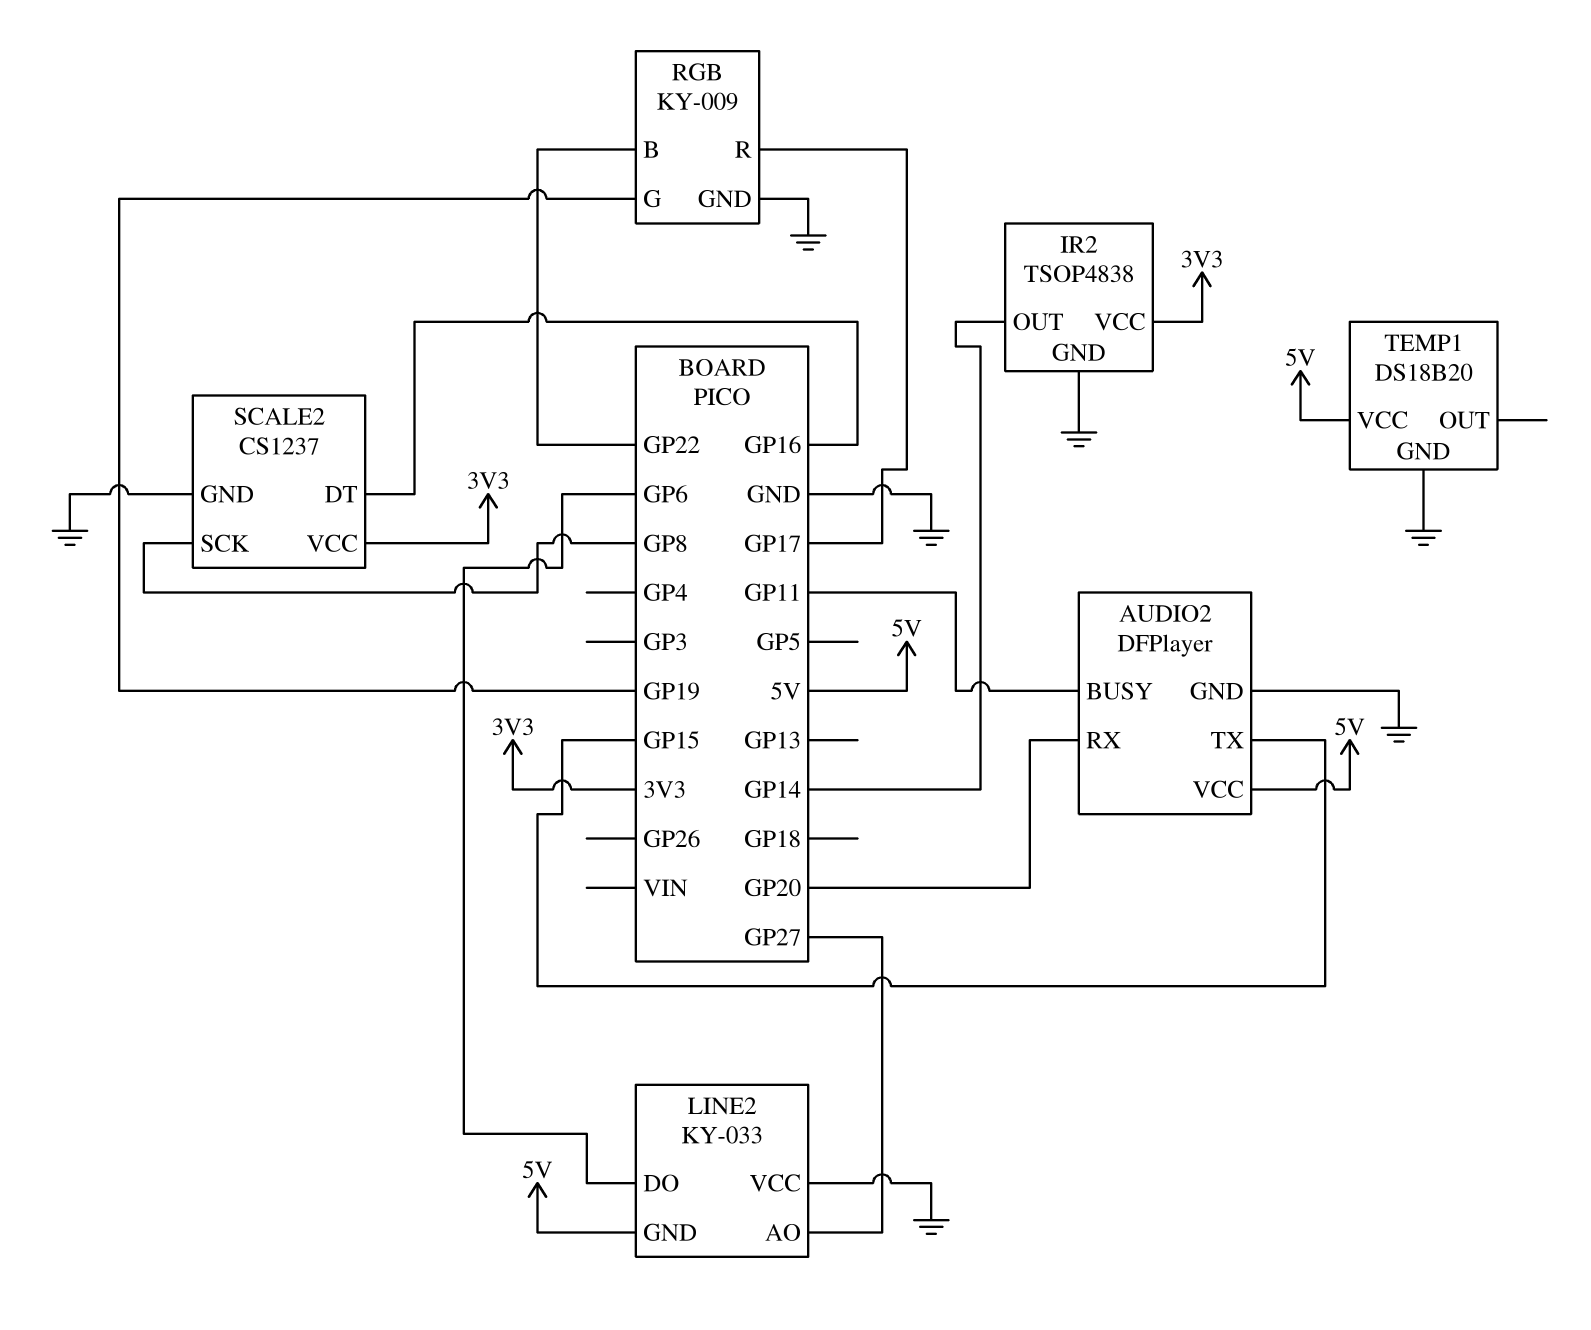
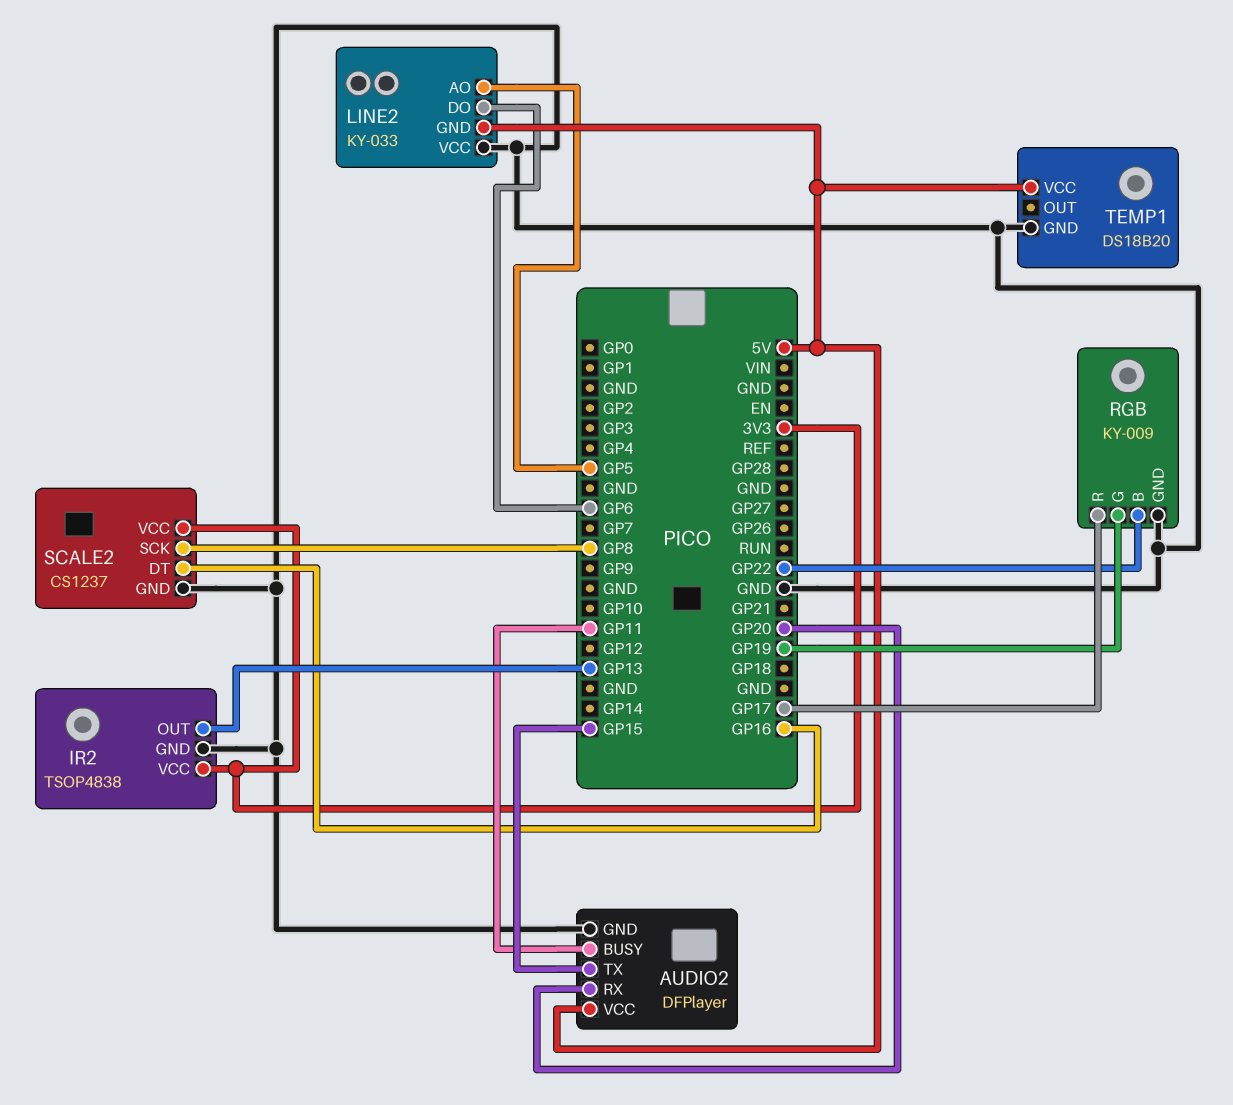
IR2 pin OUT: GP14 -> GP13
LINE2 pin AO: GP27 -> GP5

